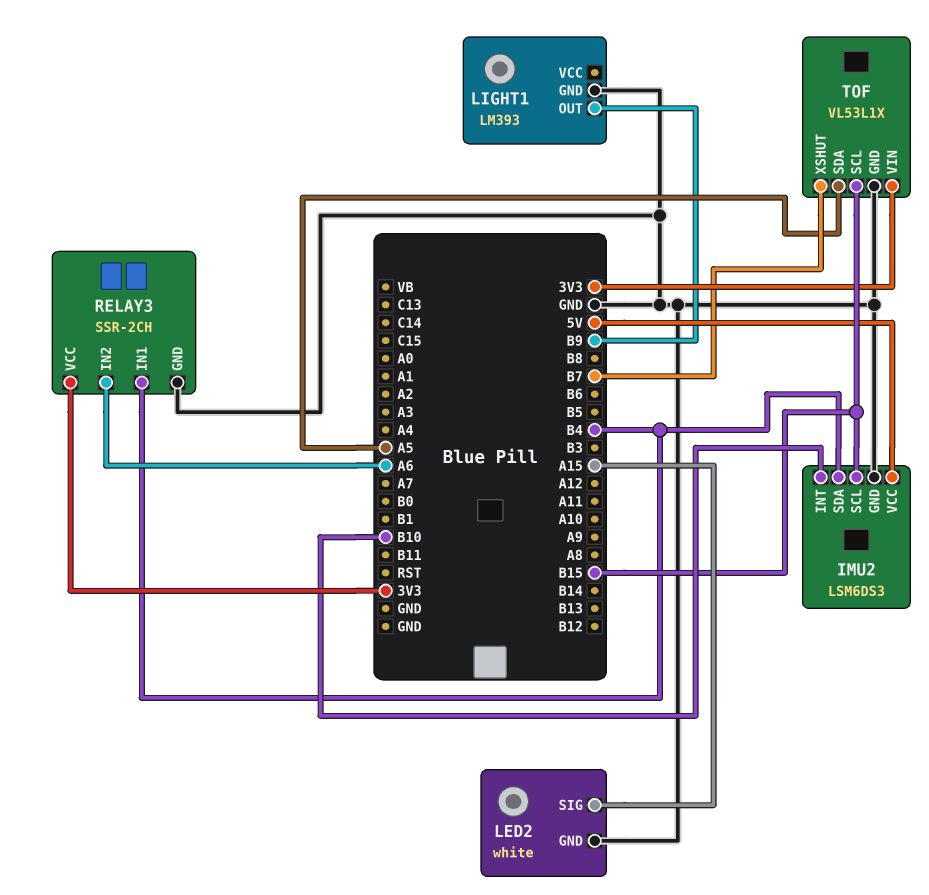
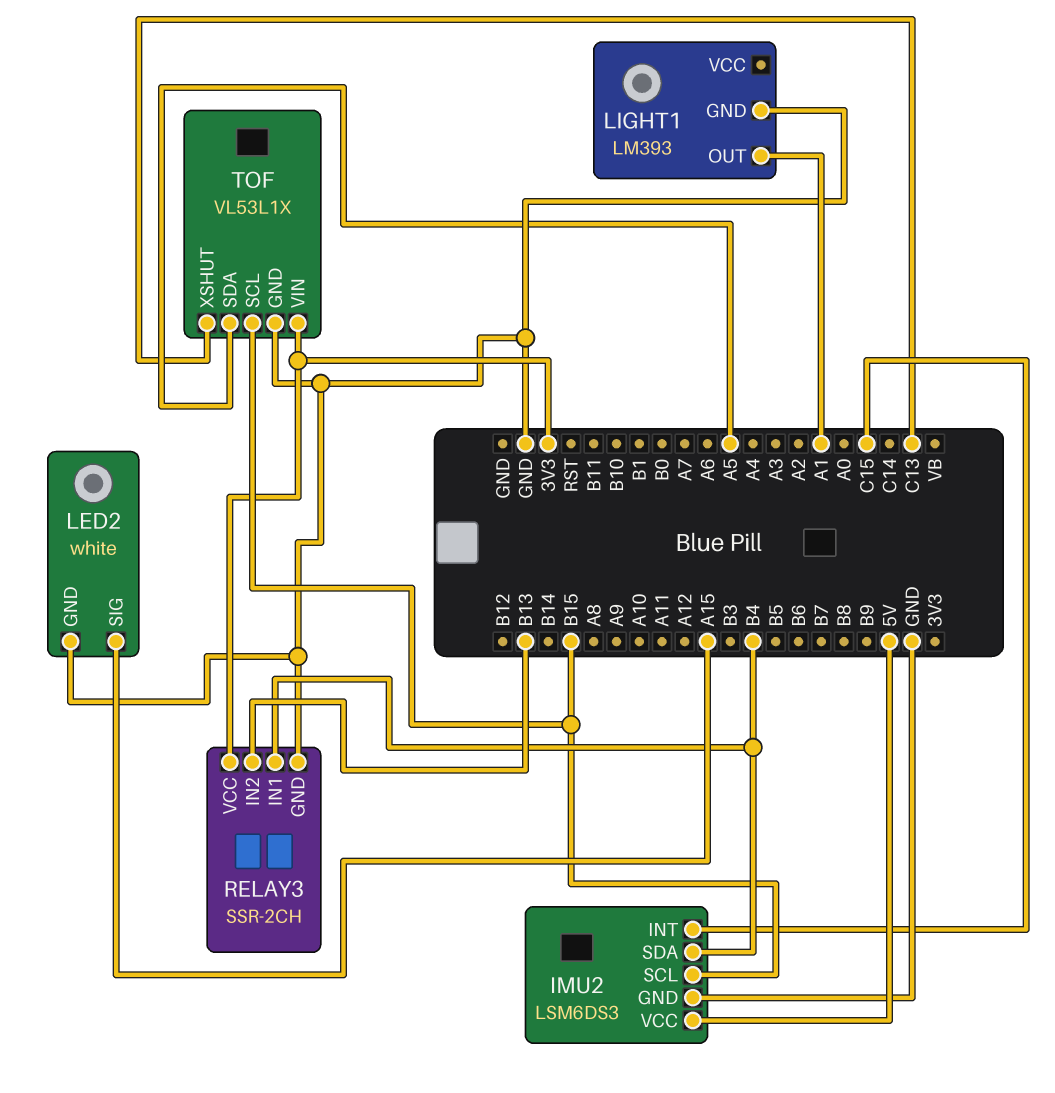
IMU2 pin INT: B10 -> C15
LIGHT1 pin OUT: B9 -> A1
RELAY3 pin IN2: A6 -> B13
TOF pin XSHUT: B7 -> C13

